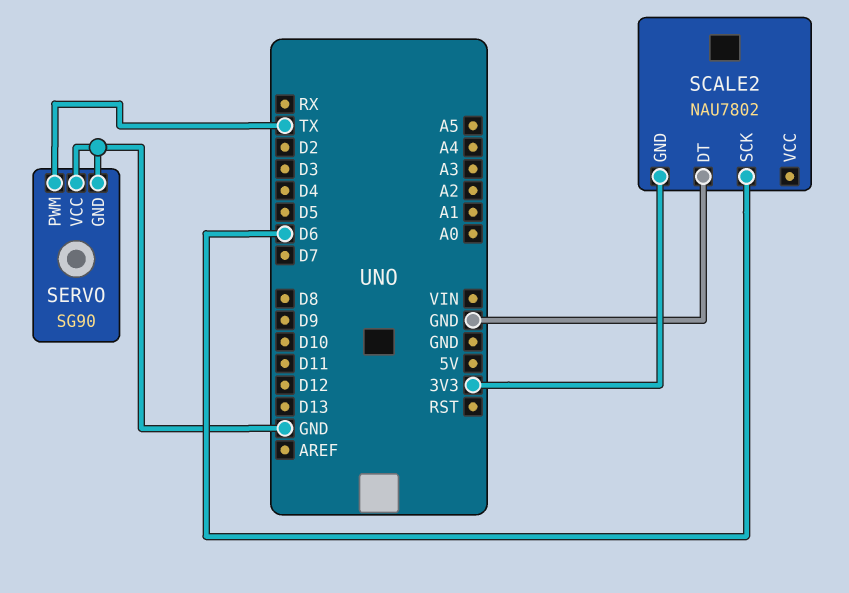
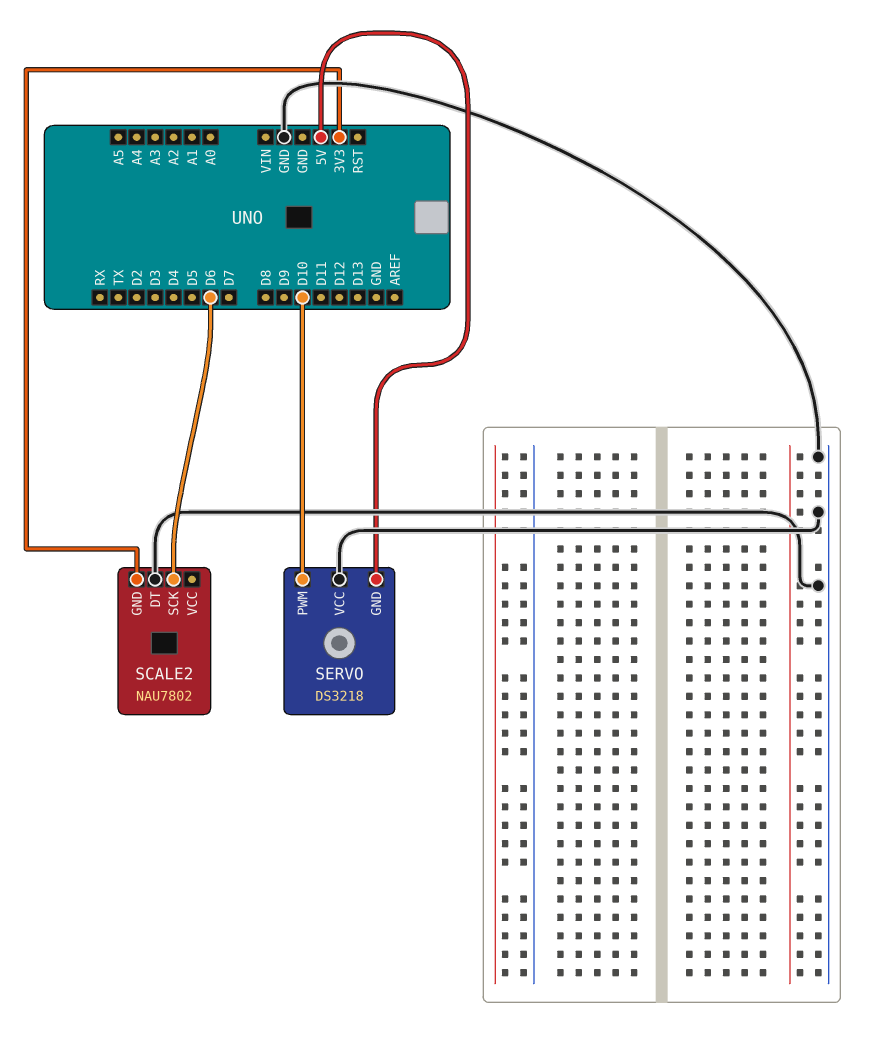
SERVO: SG90 -> DS3218
SERVO pin GND: GND -> 5V
SERVO pin PWM: TX -> D10

